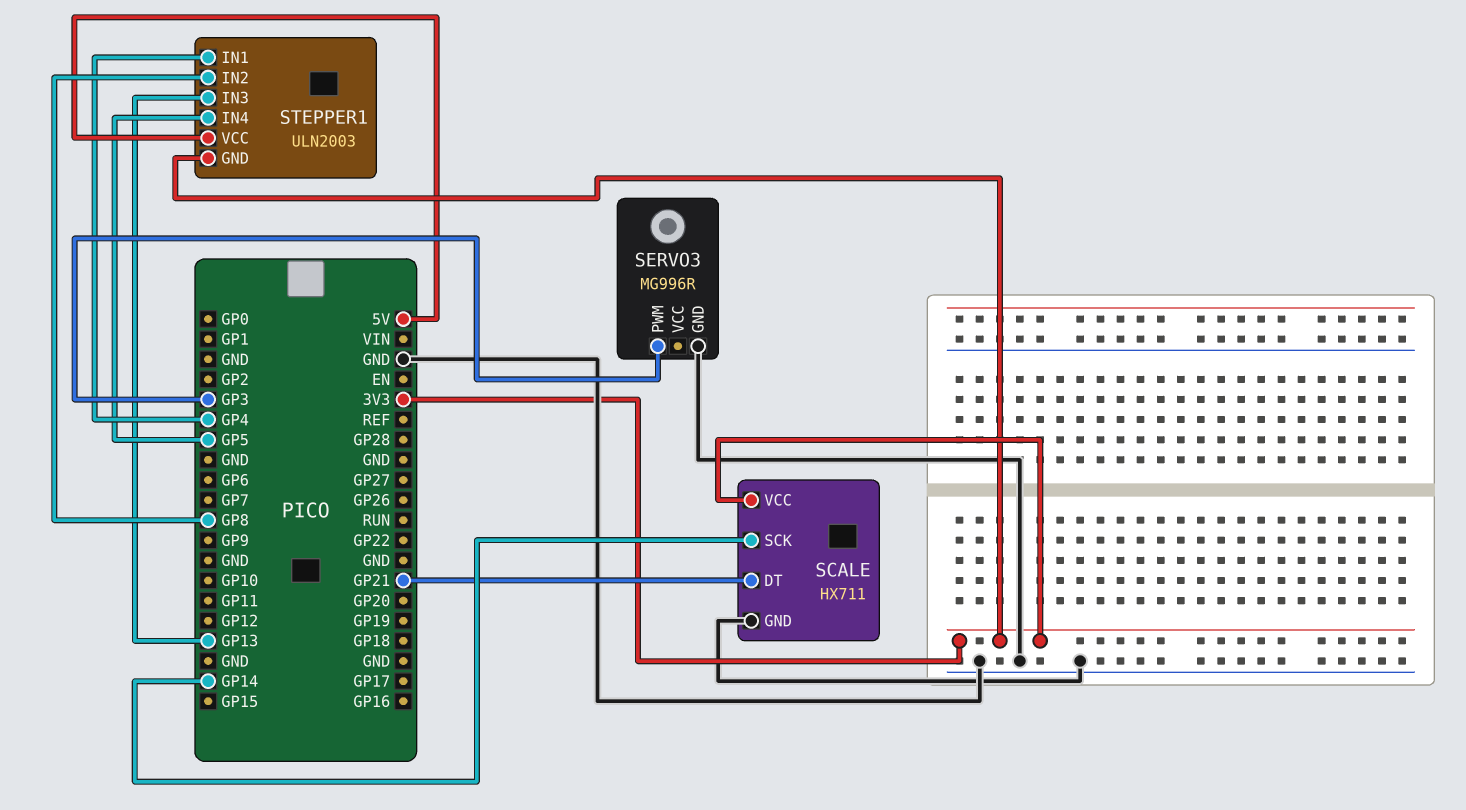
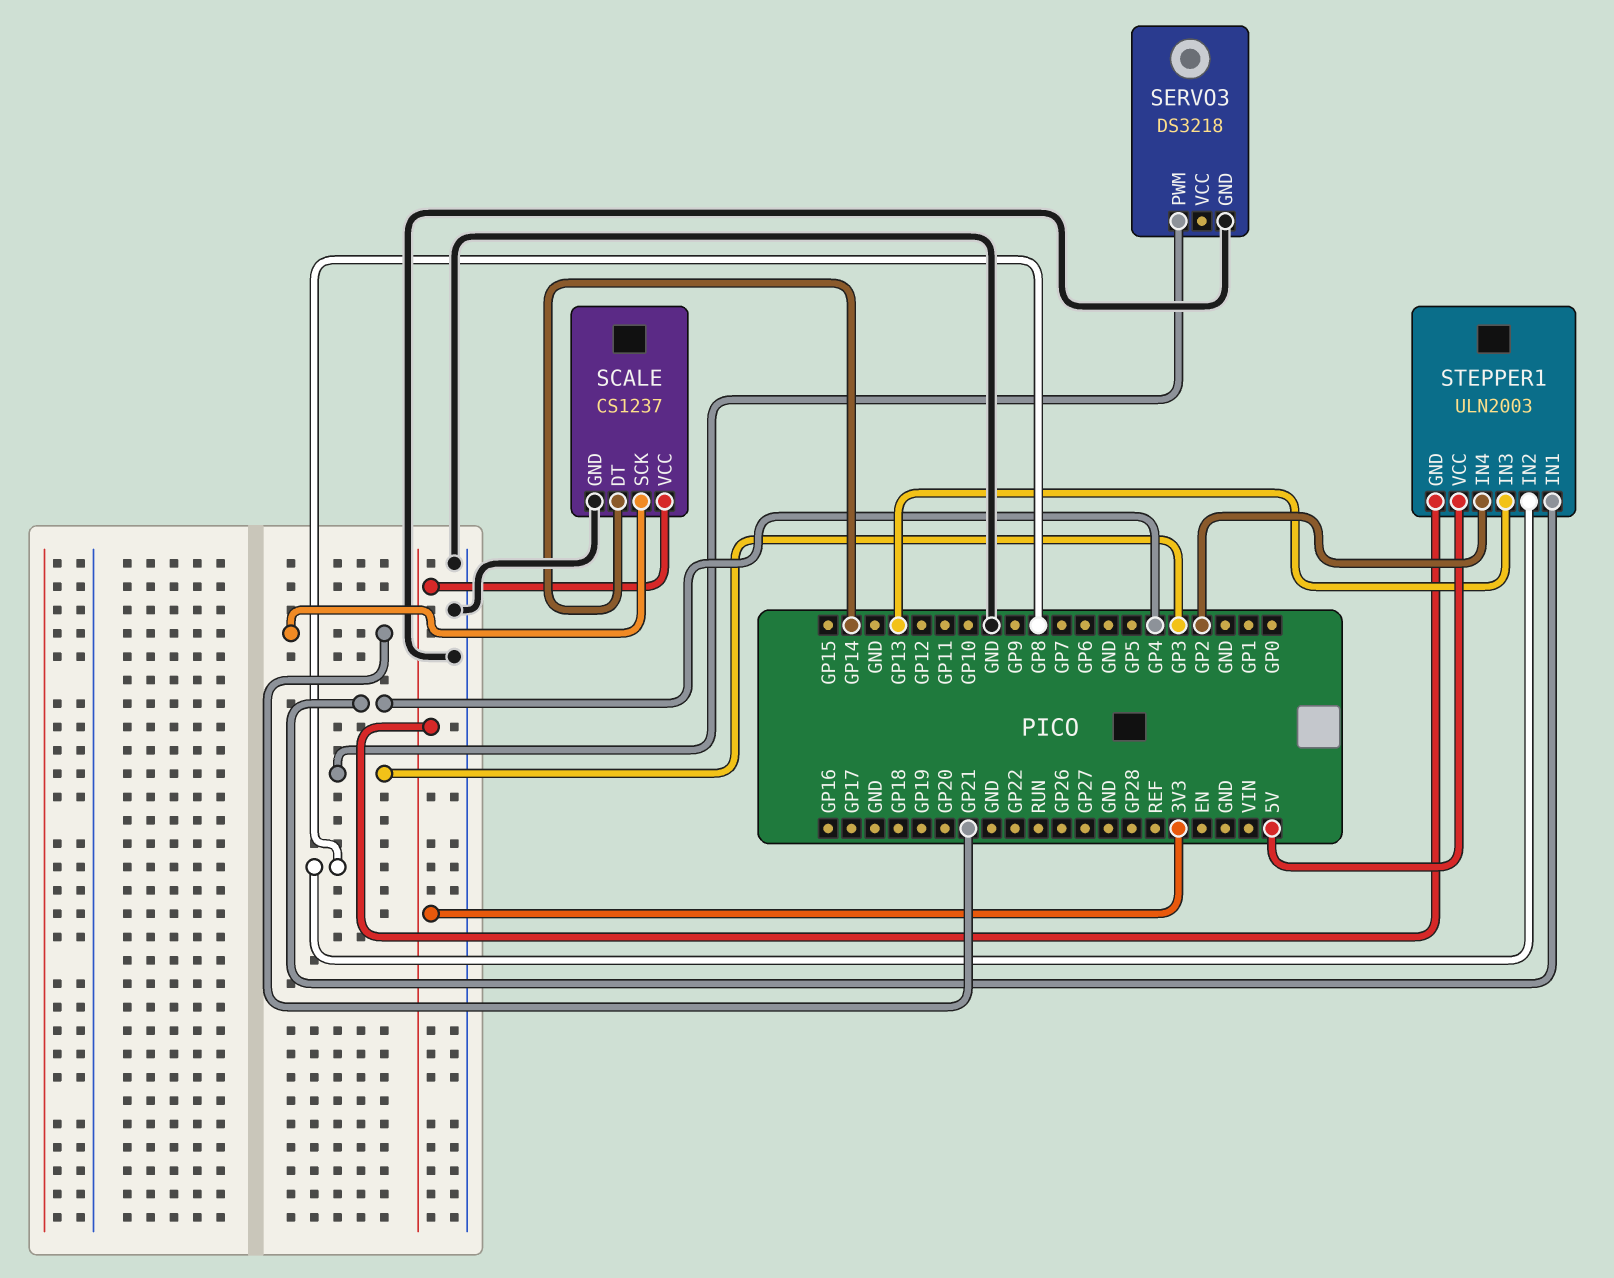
SCALE: HX711 -> CS1237
SCALE pin DT: GP21 -> GP14
SCALE pin SCK: GP14 -> GP21
SERVO3: MG996R -> DS3218
STEPPER1 pin IN4: GP5 -> GP2

